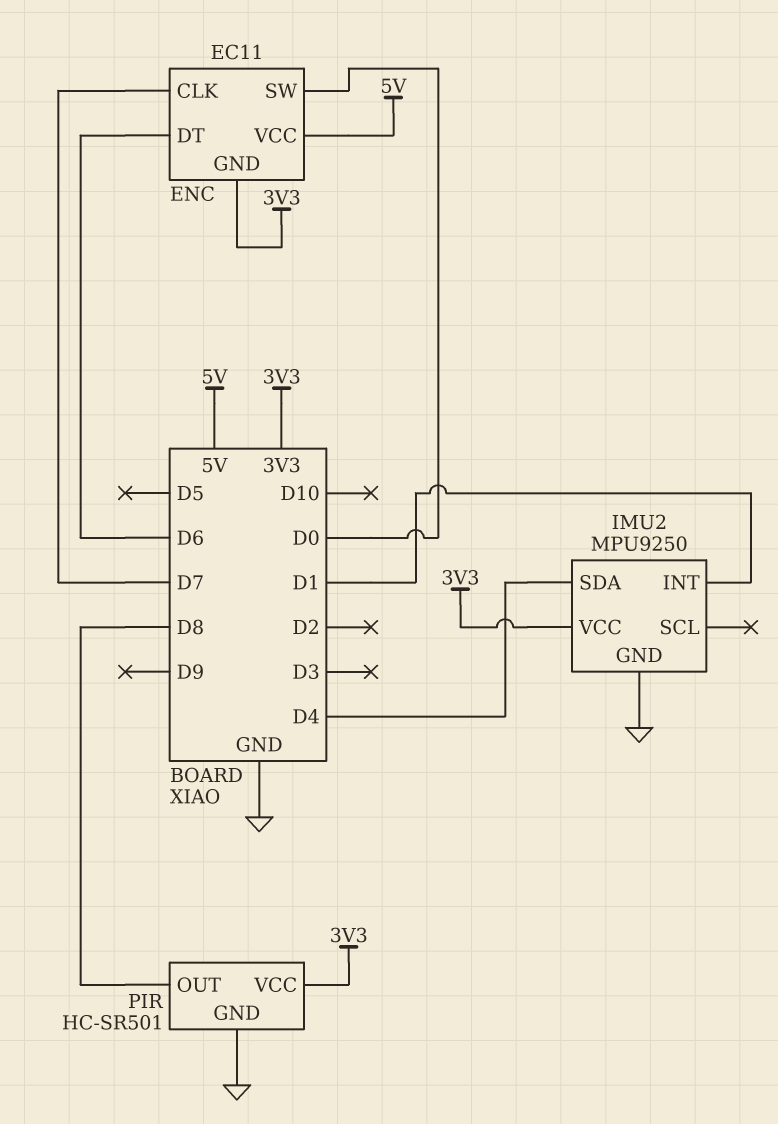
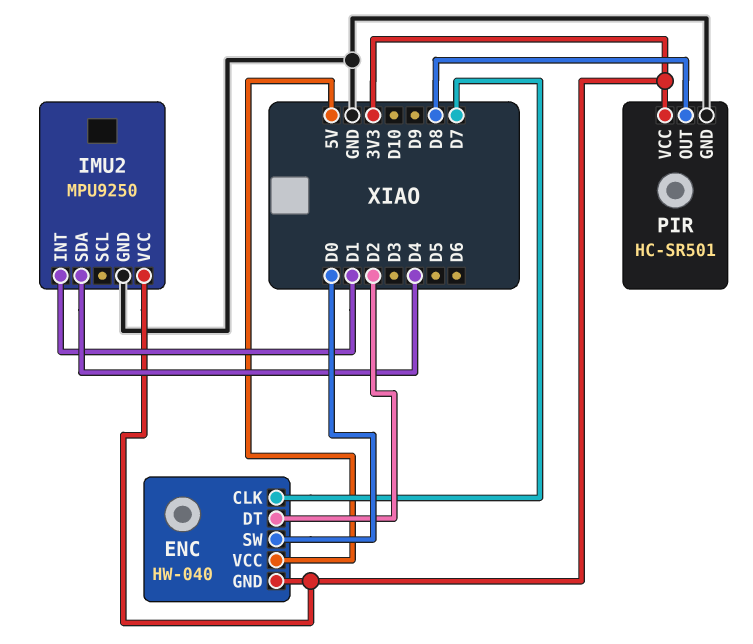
ENC: EC11 -> HW-040
ENC pin DT: D6 -> D2

